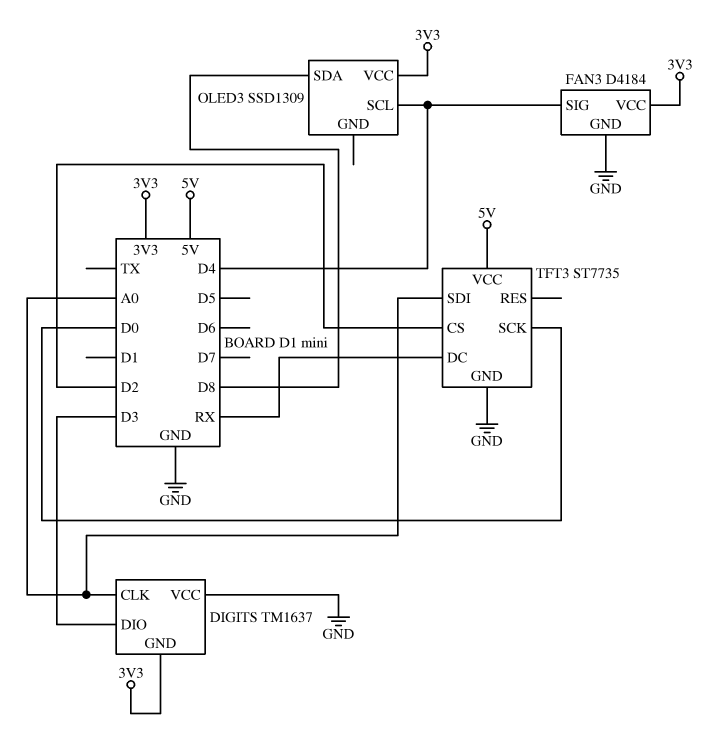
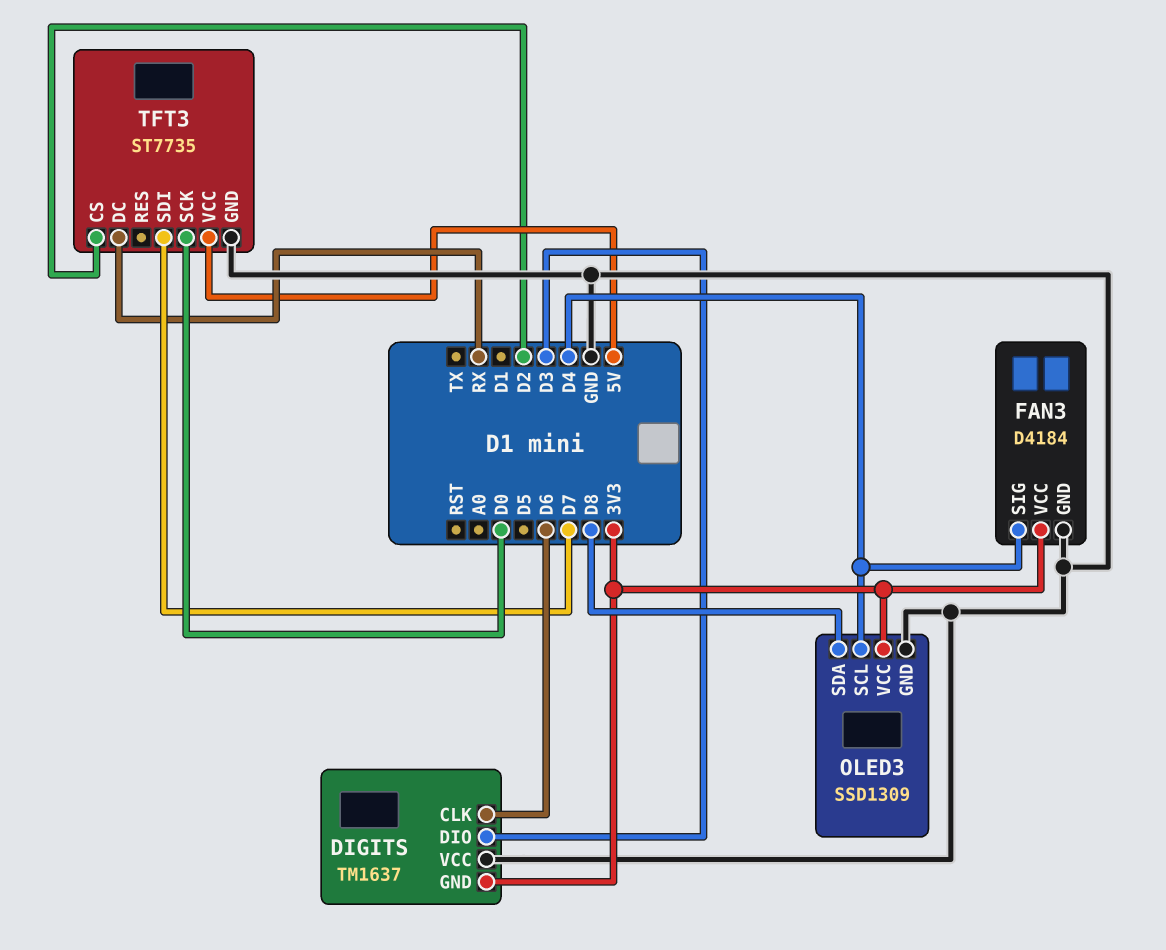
DIGITS pin CLK: A0 -> D6
OLED3 pin GND: none -> GND
TFT3 pin SDI: A0 -> D7

